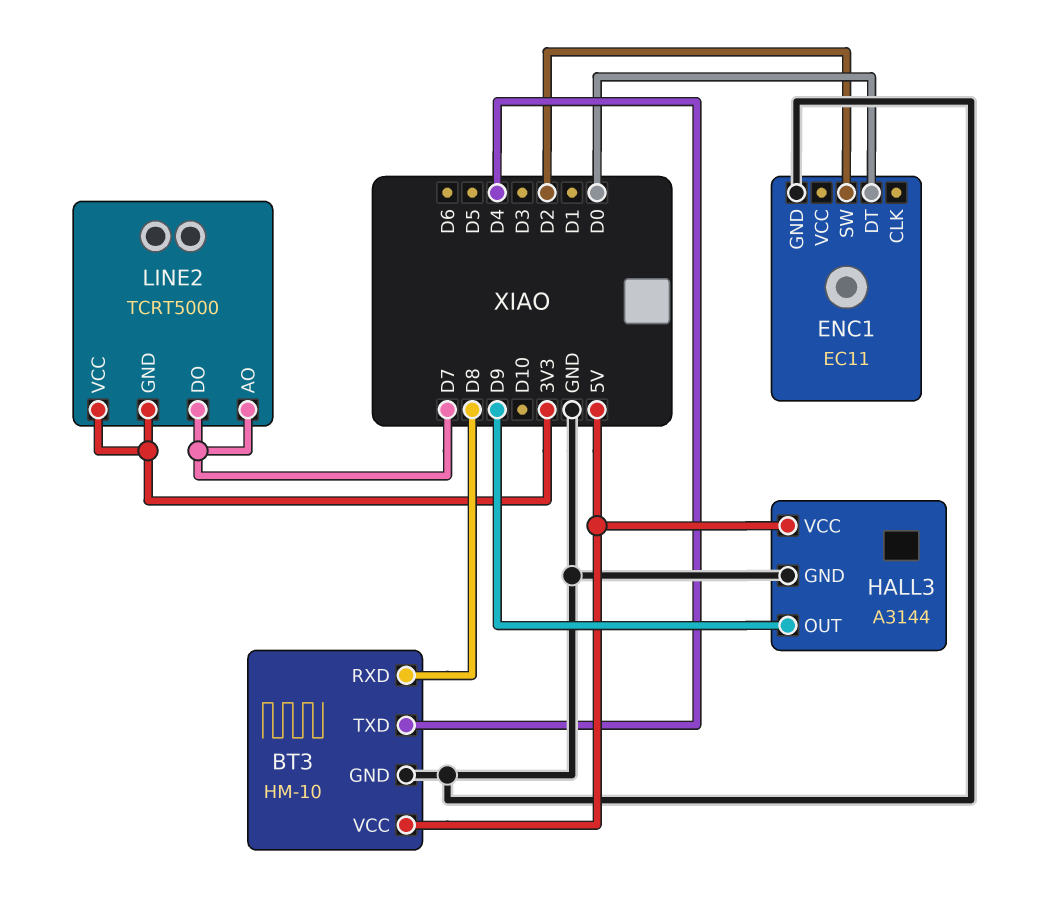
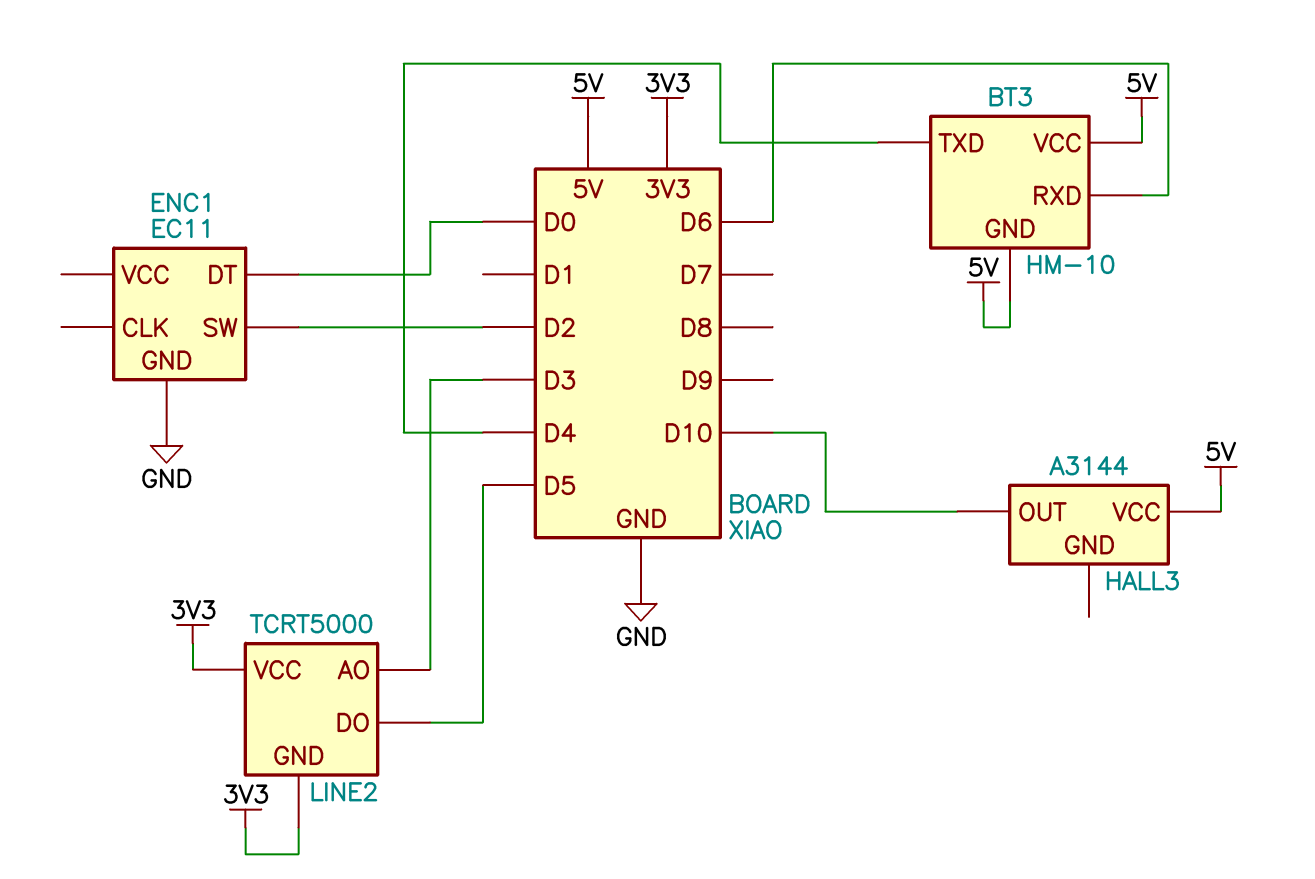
BT3 pin GND: GND -> 5V
BT3 pin RXD: D8 -> D6
HALL3 pin GND: GND -> none
HALL3 pin OUT: D9 -> D10
LINE2 pin AO: D7 -> D3
LINE2 pin DO: D7 -> D5

